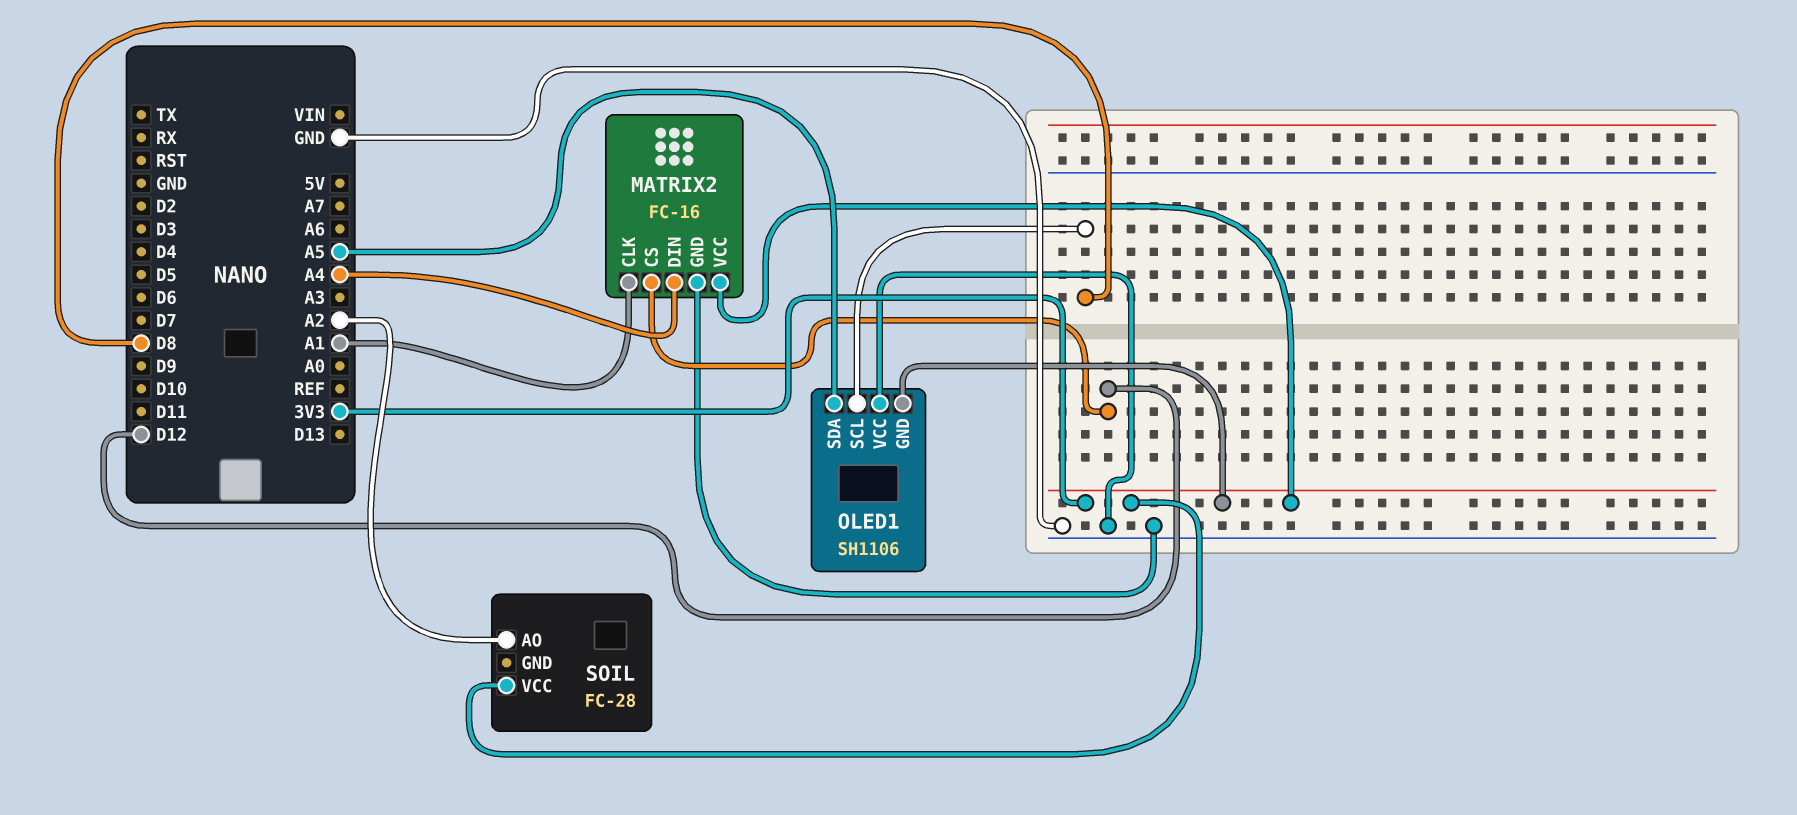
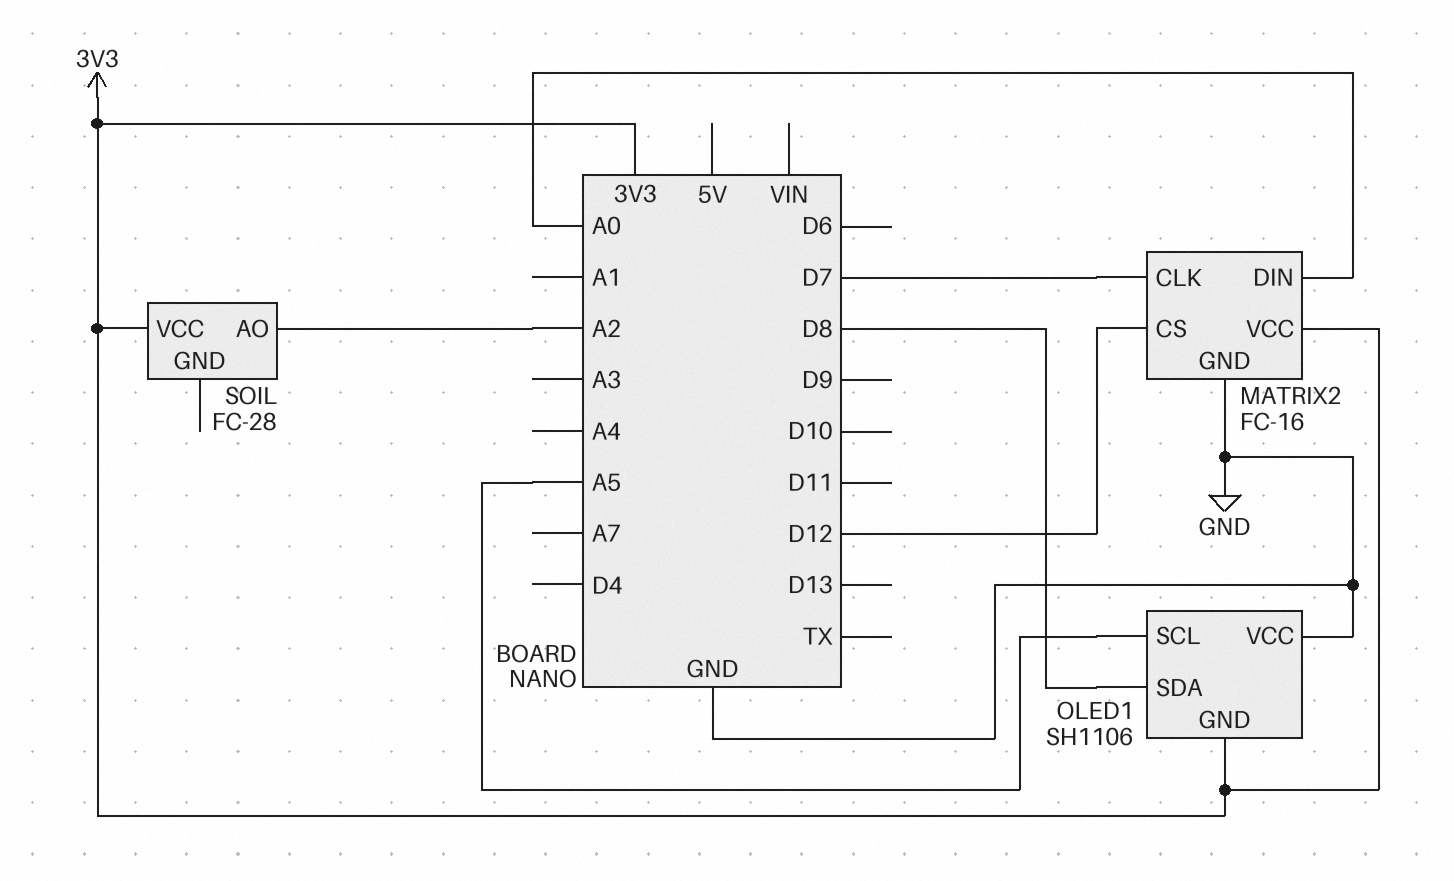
MATRIX2 pin CLK: A1 -> D7
MATRIX2 pin DIN: A4 -> A0
OLED1 pin SCL: D8 -> A5
OLED1 pin SDA: A5 -> D8

